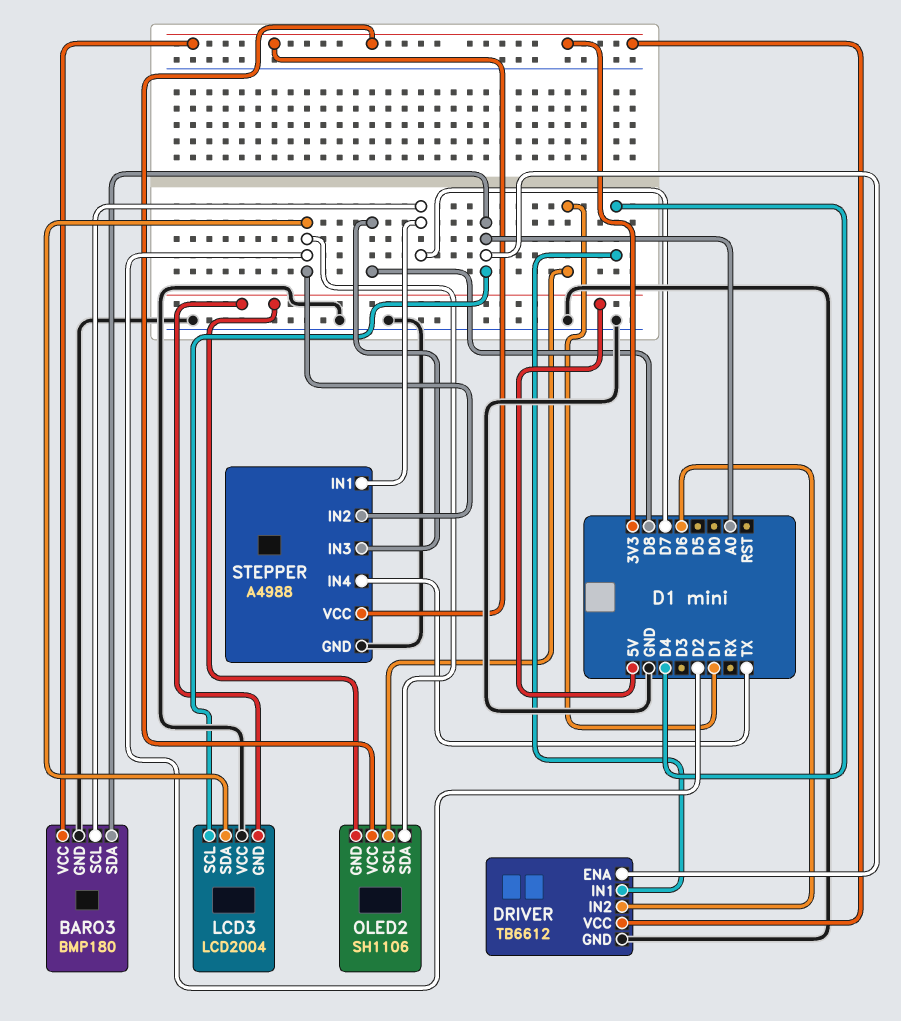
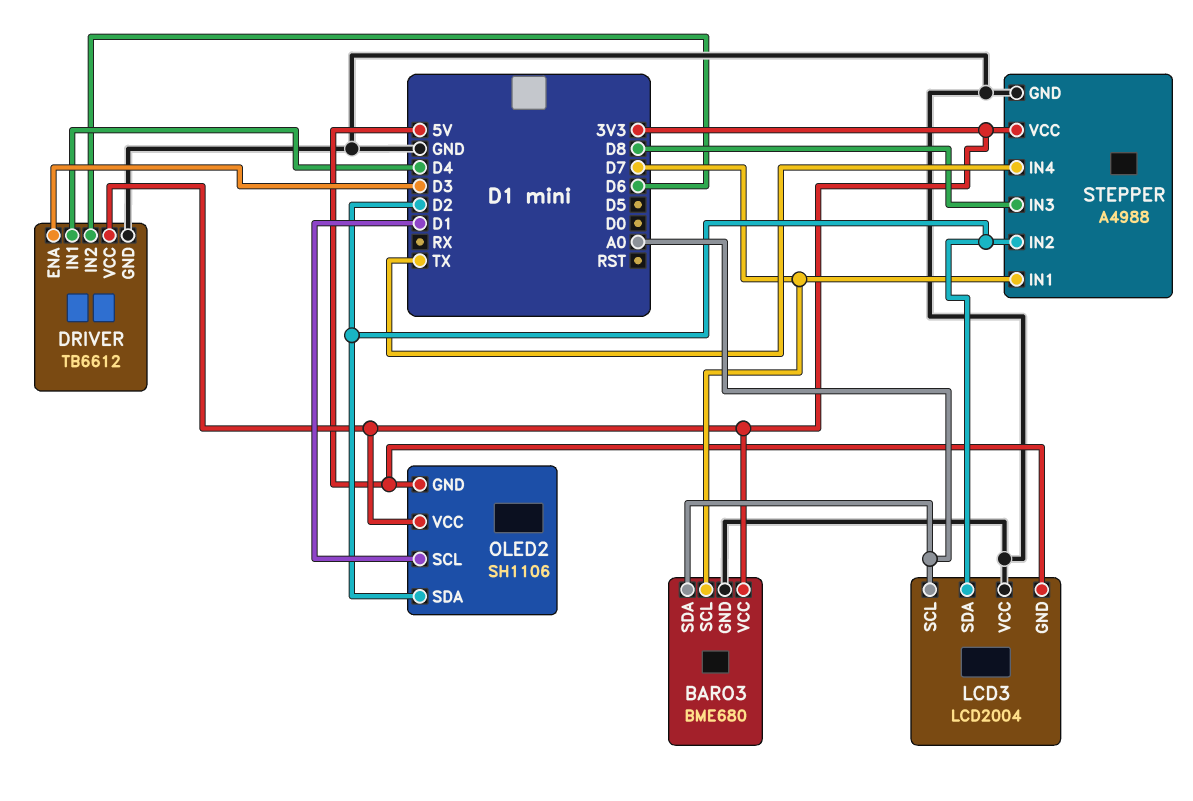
BARO3: BMP180 -> BME680
DRIVER pin ENA: A0 -> D3

